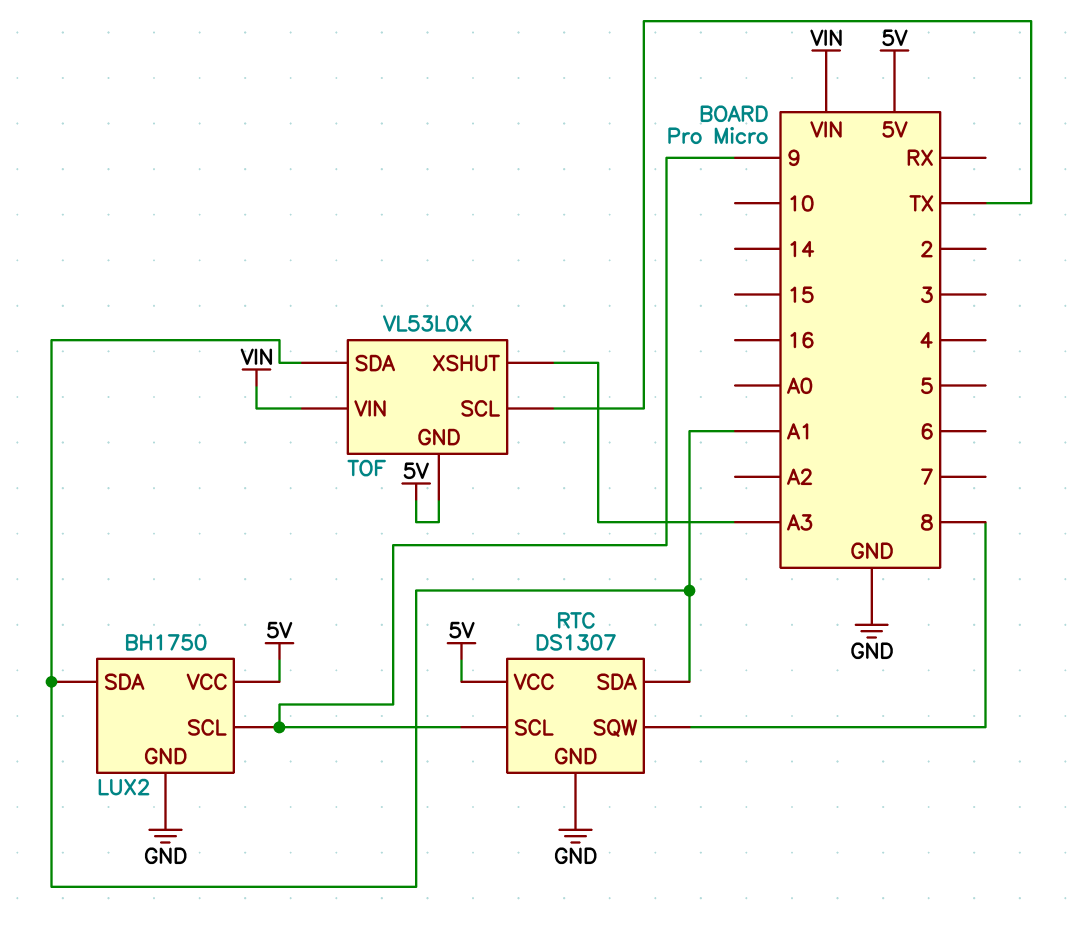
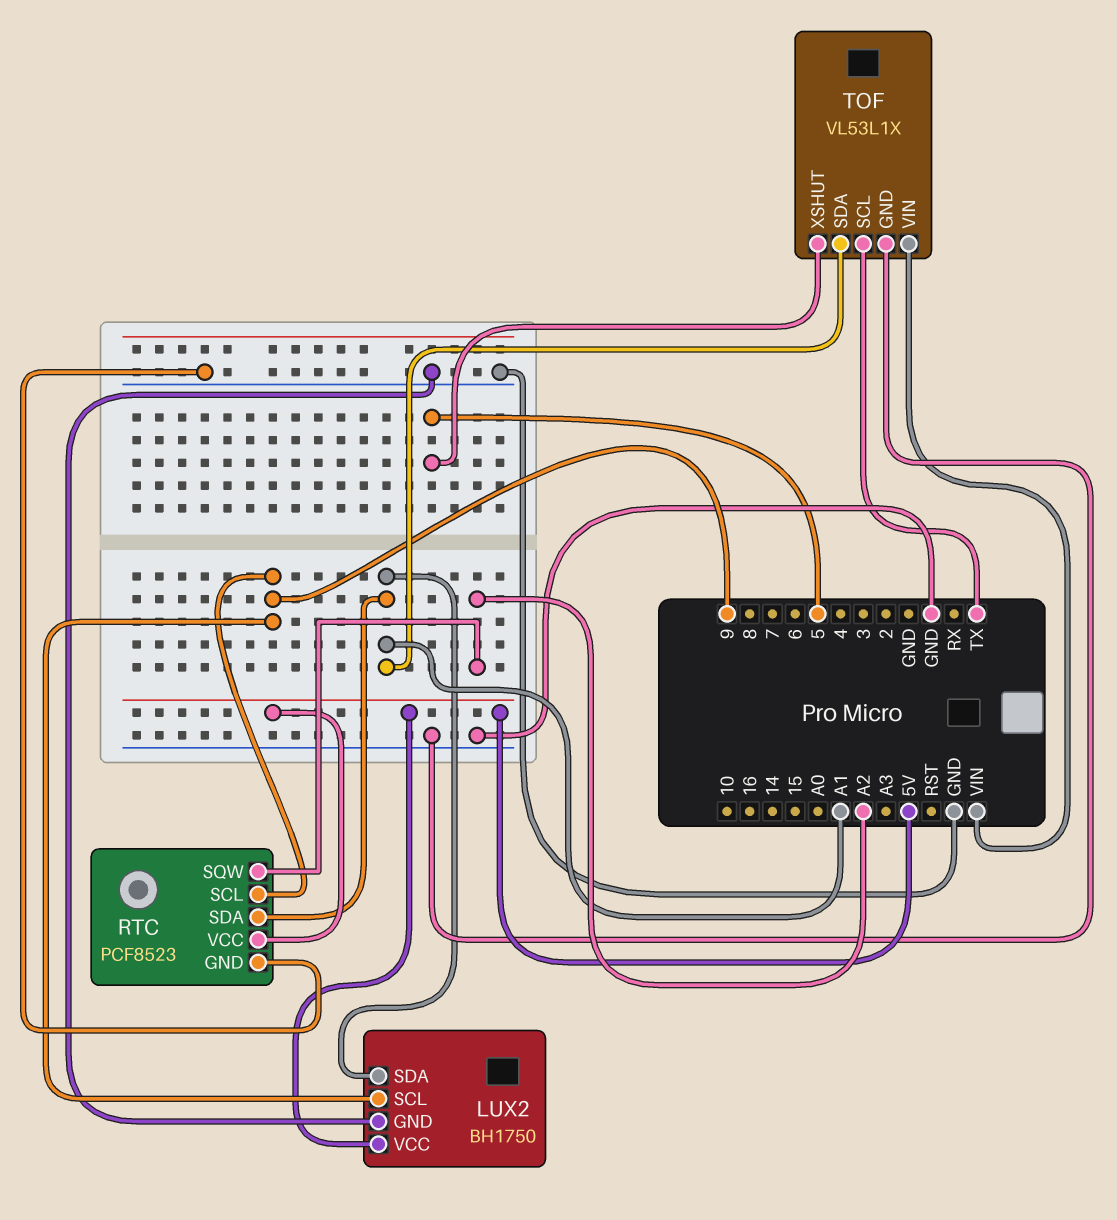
RTC: DS1307 -> PCF8523
RTC pin SQW: 8 -> A2
TOF: VL53L0X -> VL53L1X
TOF pin GND: 5V -> GND
TOF pin XSHUT: A3 -> 5

